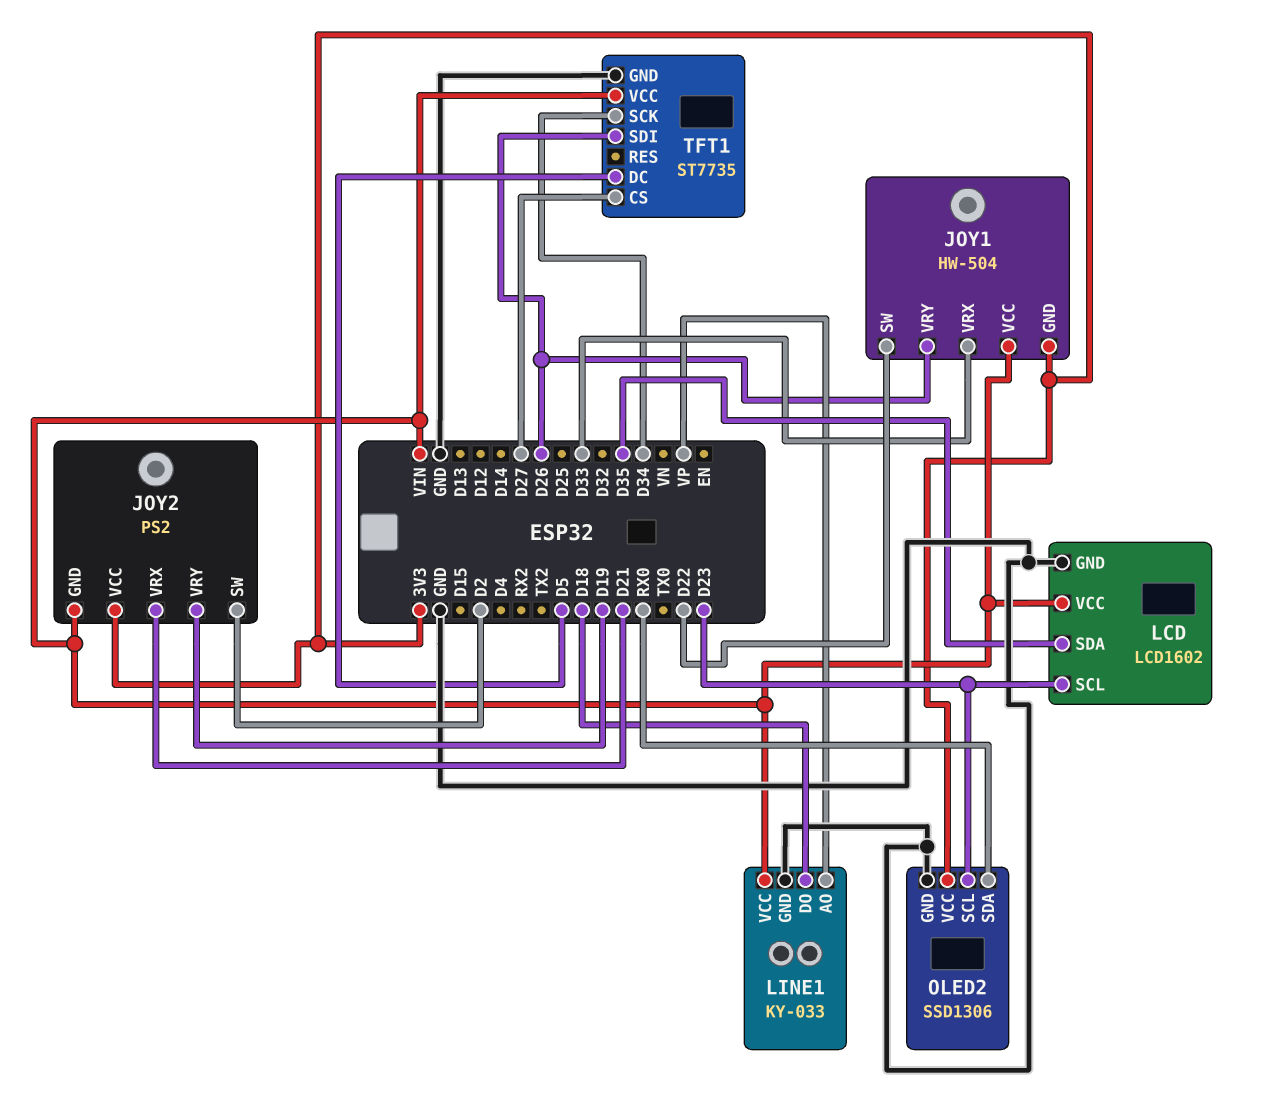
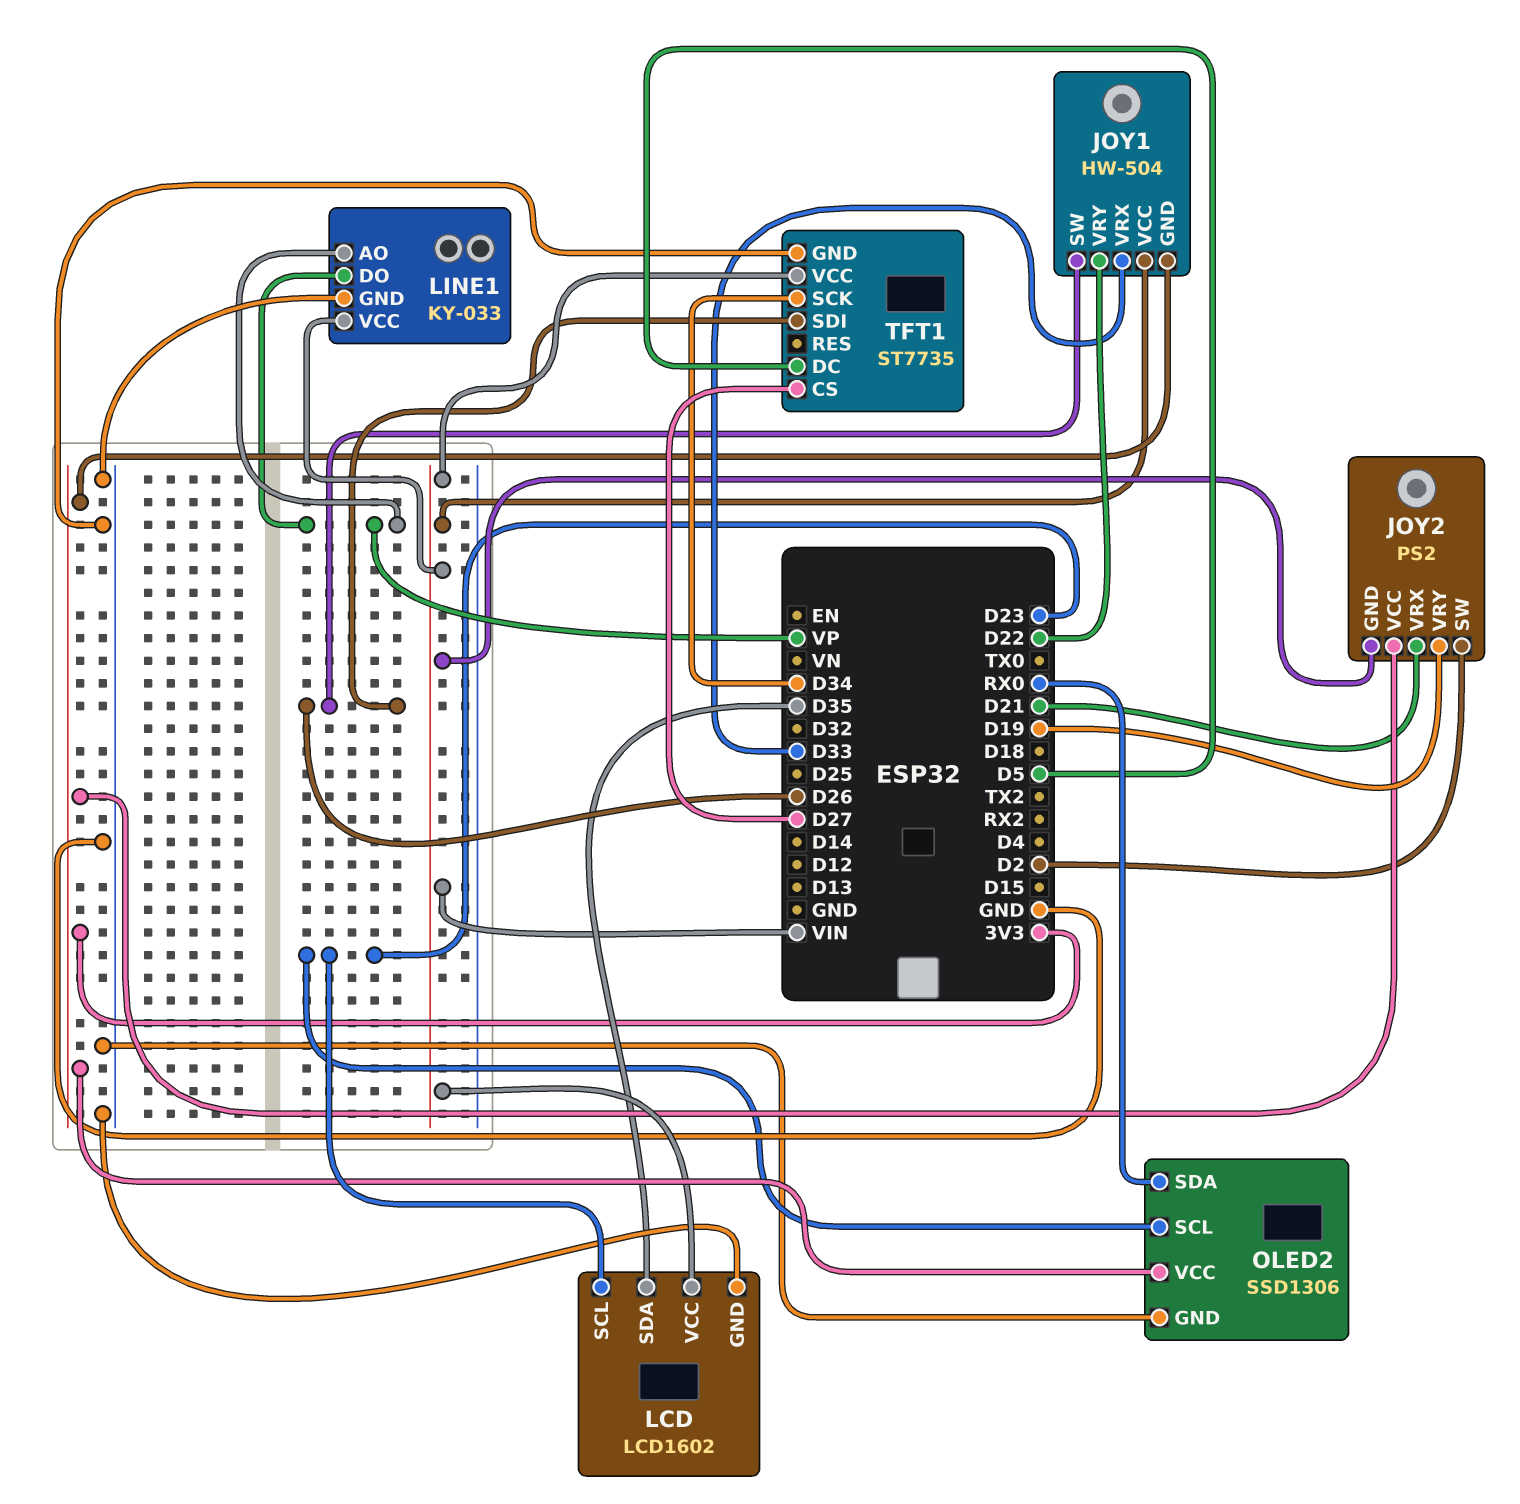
JOY1 pin SW: D22 -> D26
JOY1 pin VRY: D26 -> D22
LINE1 pin DO: D18 -> VP

